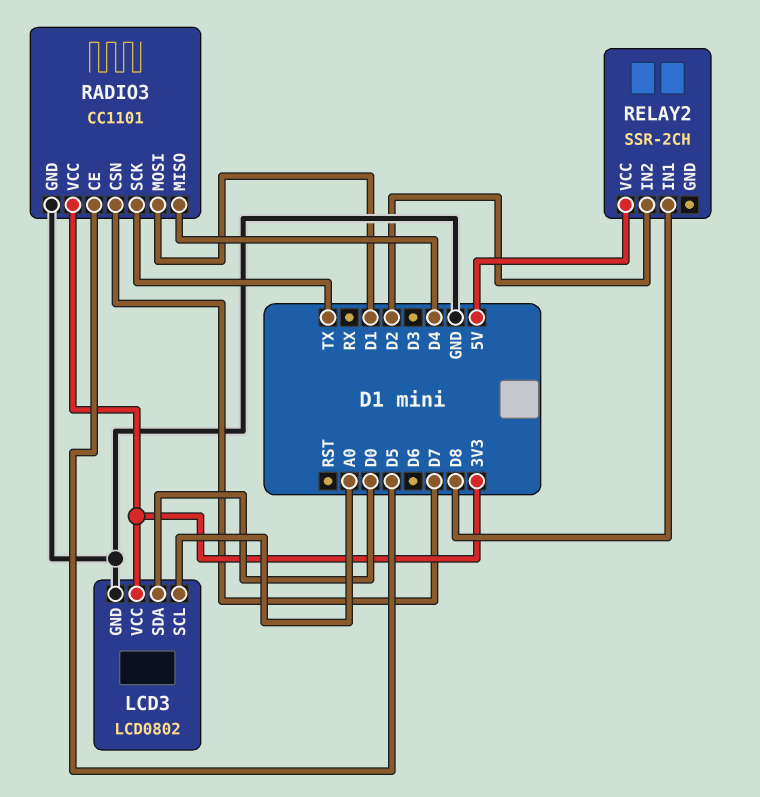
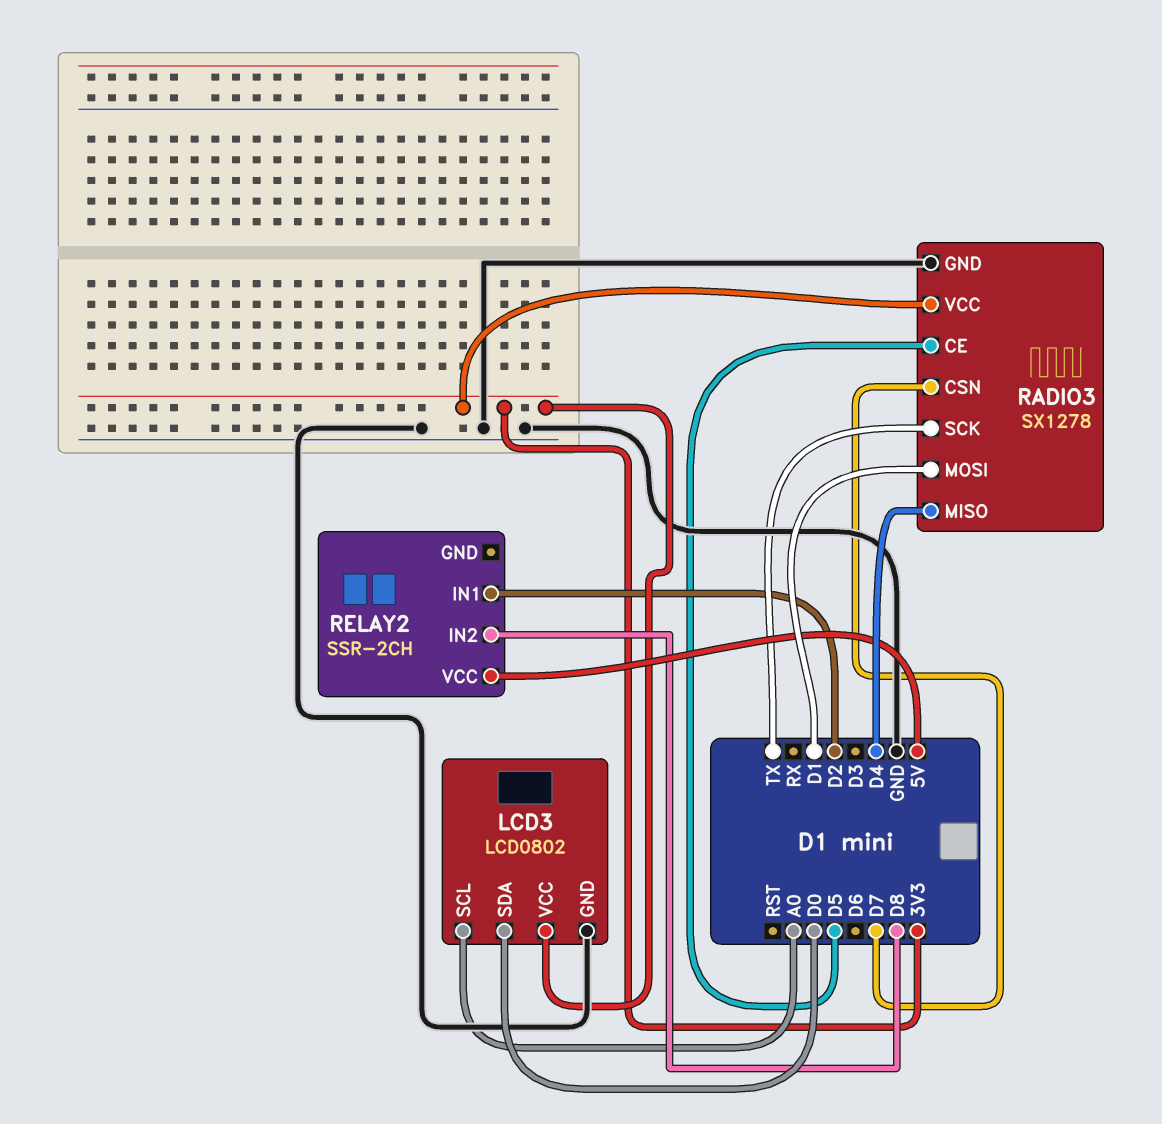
RADIO3: CC1101 -> SX1278
RELAY2 pin IN1: D8 -> D2
RELAY2 pin IN2: D2 -> D8

